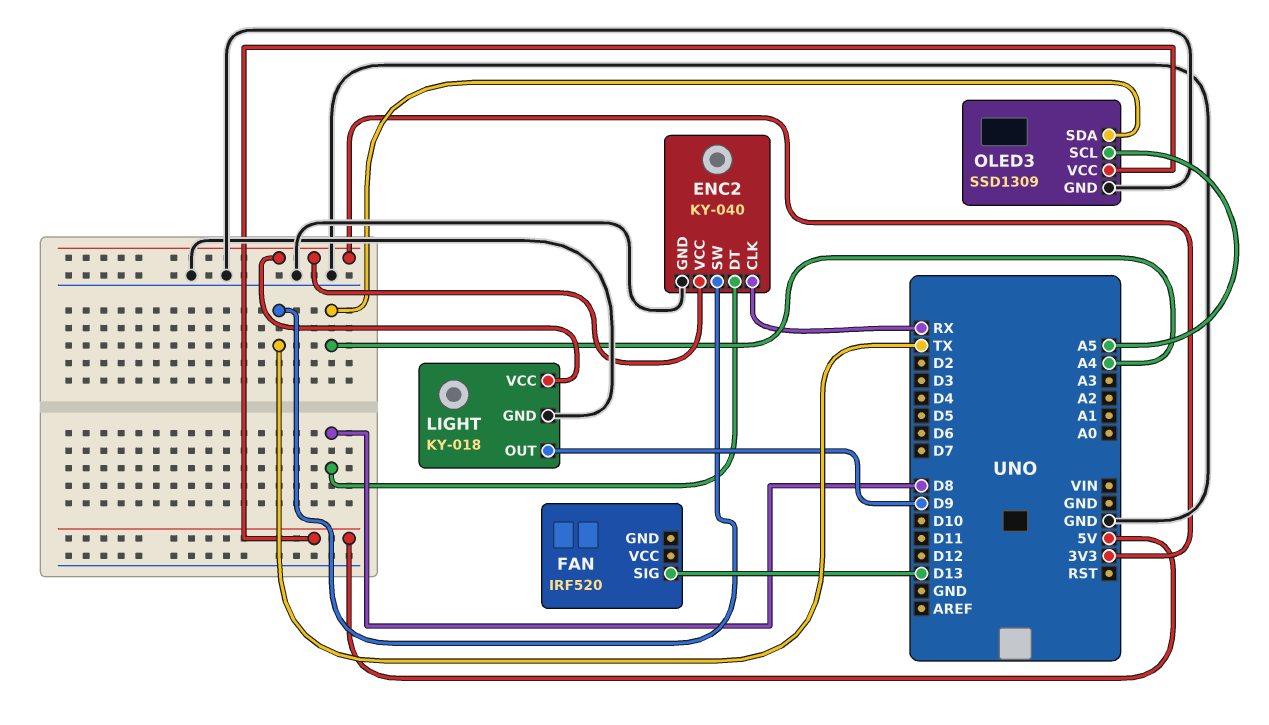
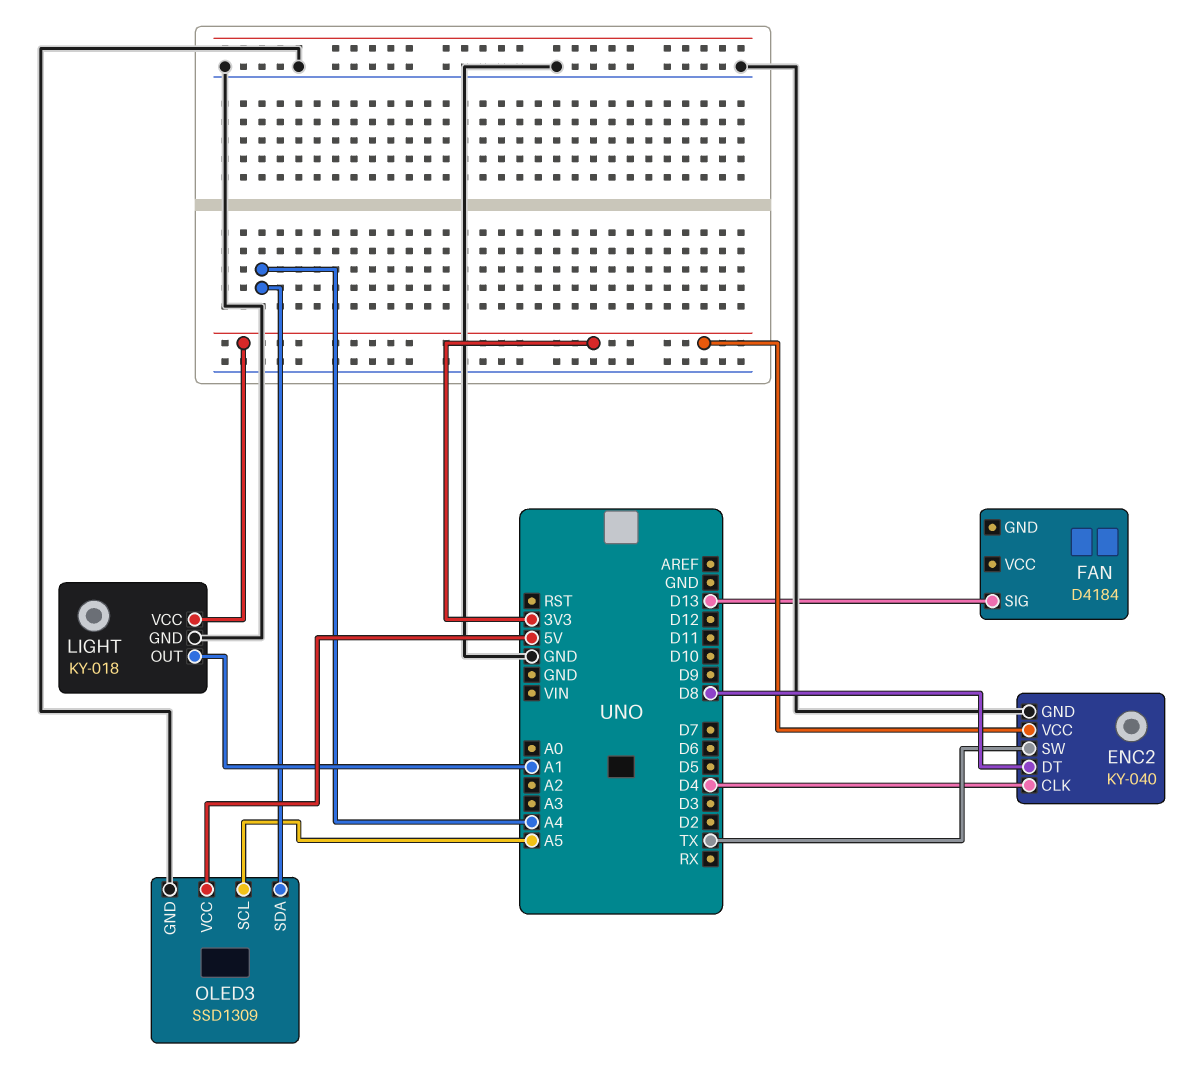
ENC2 pin CLK: RX -> D4
FAN: IRF520 -> D4184
LIGHT pin OUT: D9 -> A1

